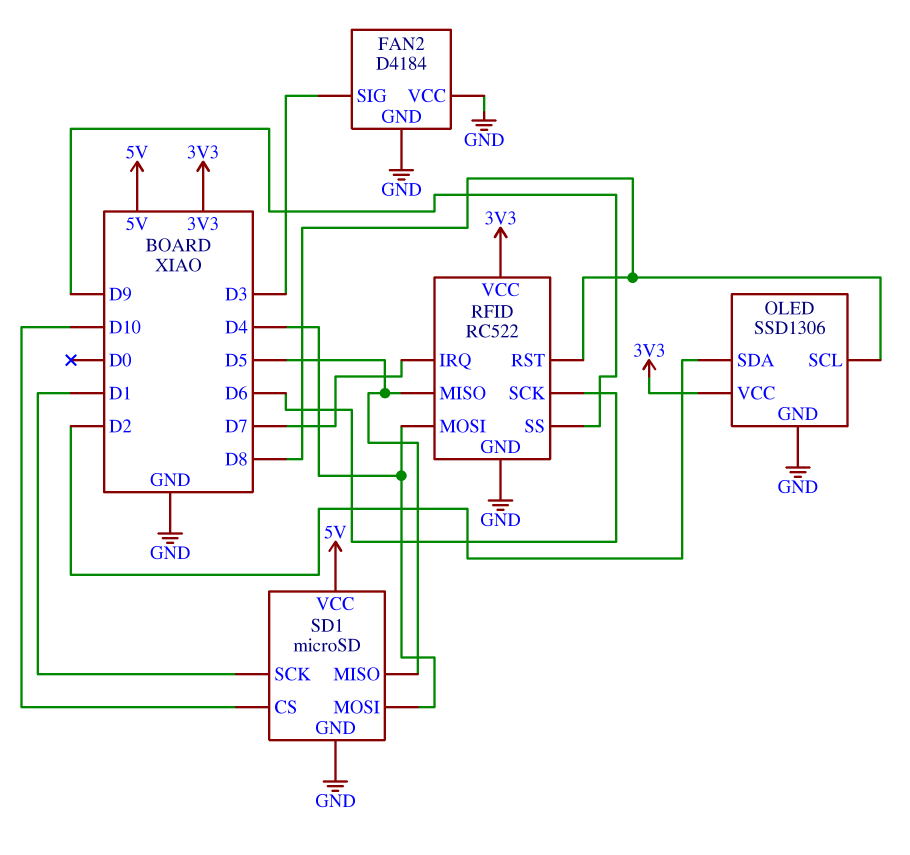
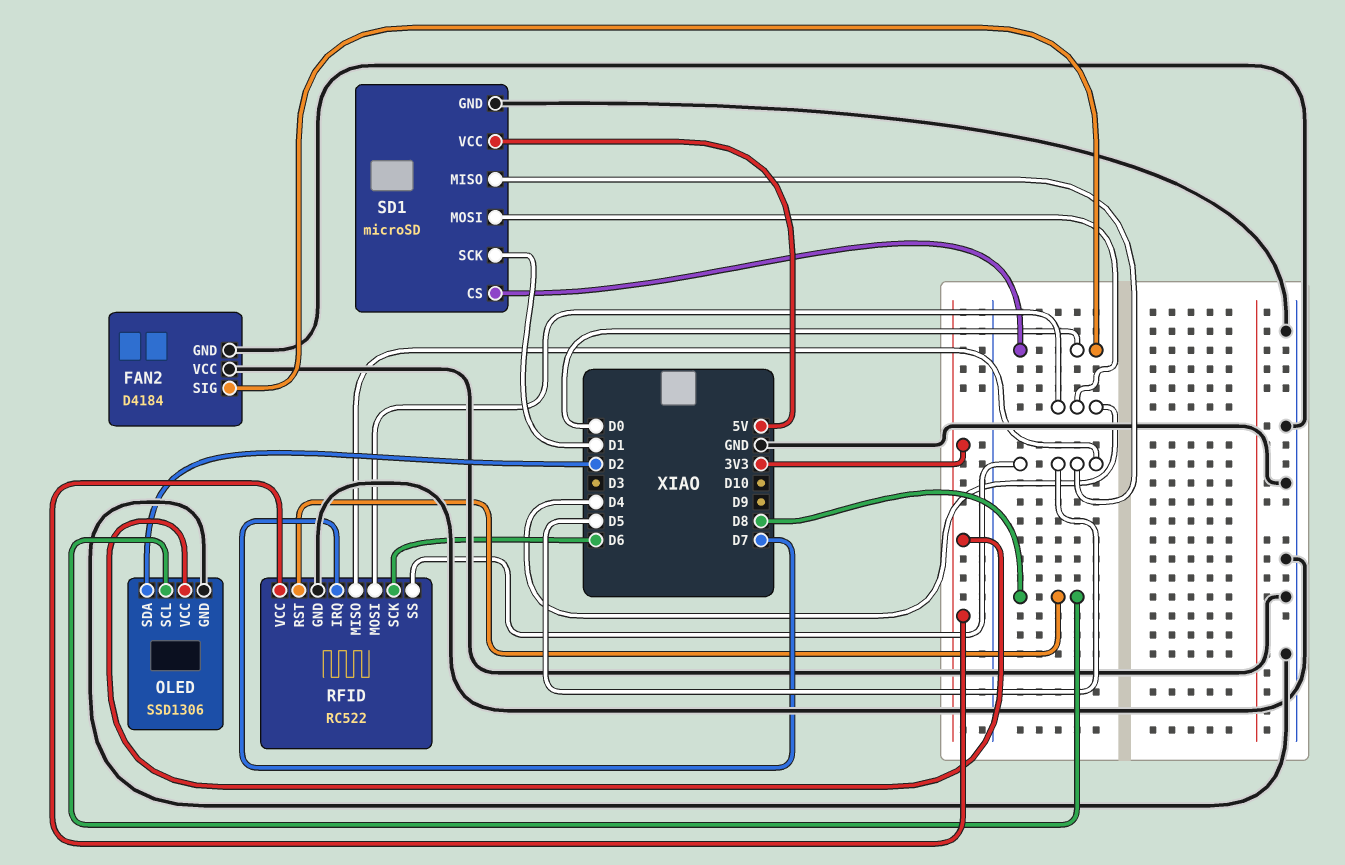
FAN2 pin SIG: D3 -> D0
RFID pin SS: D9 -> D5
SD1 pin CS: D10 -> D0

